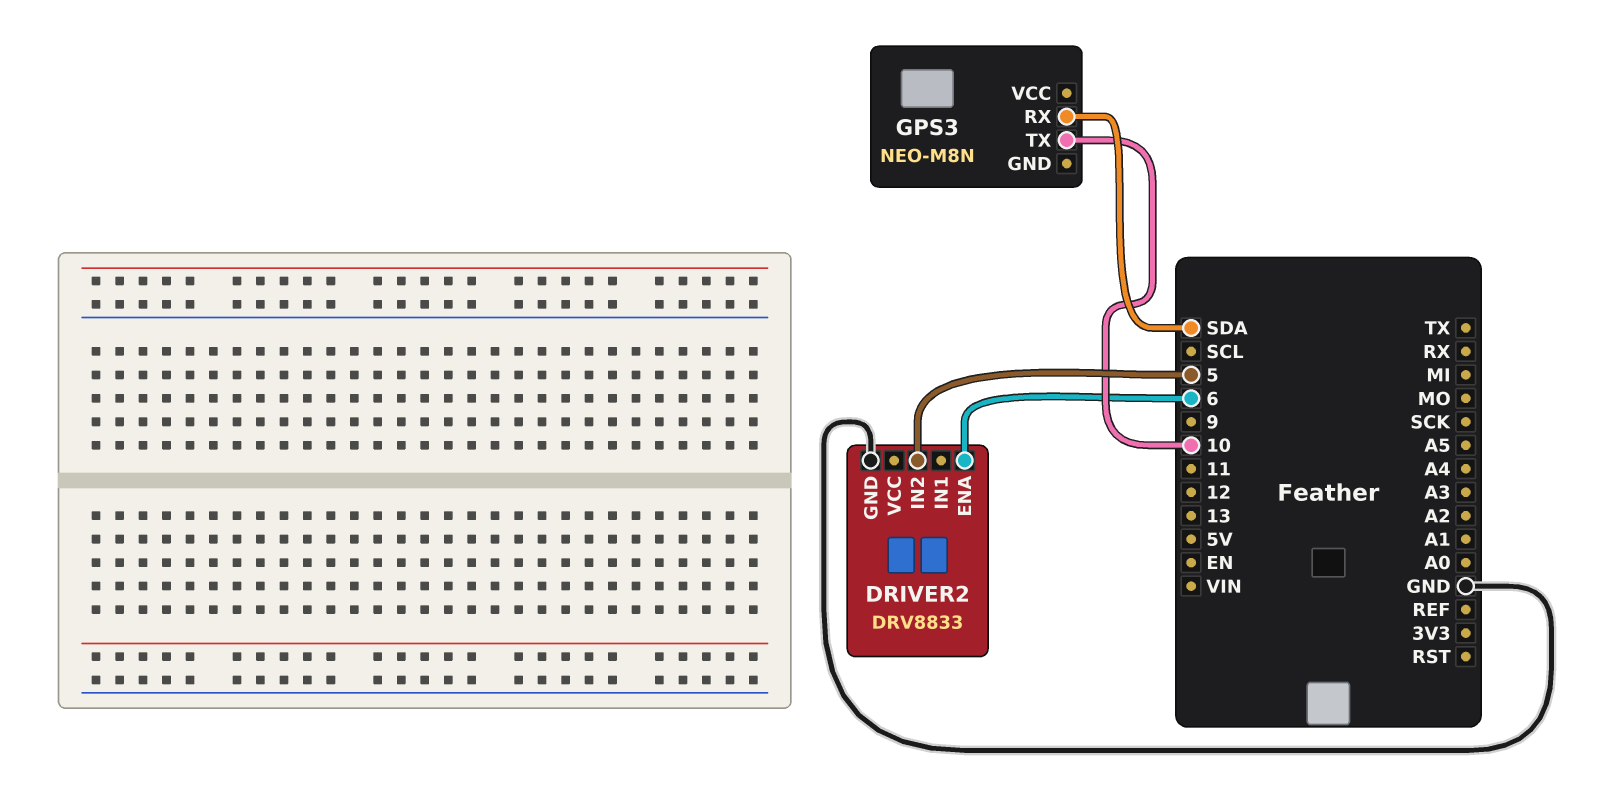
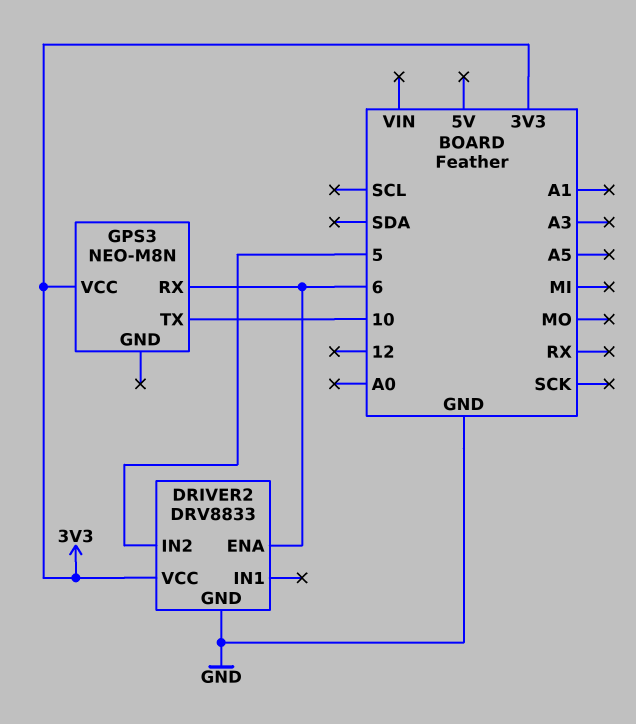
DRIVER2 pin VCC: none -> 3V3
GPS3 pin RX: SDA -> 6
GPS3 pin VCC: none -> 3V3

